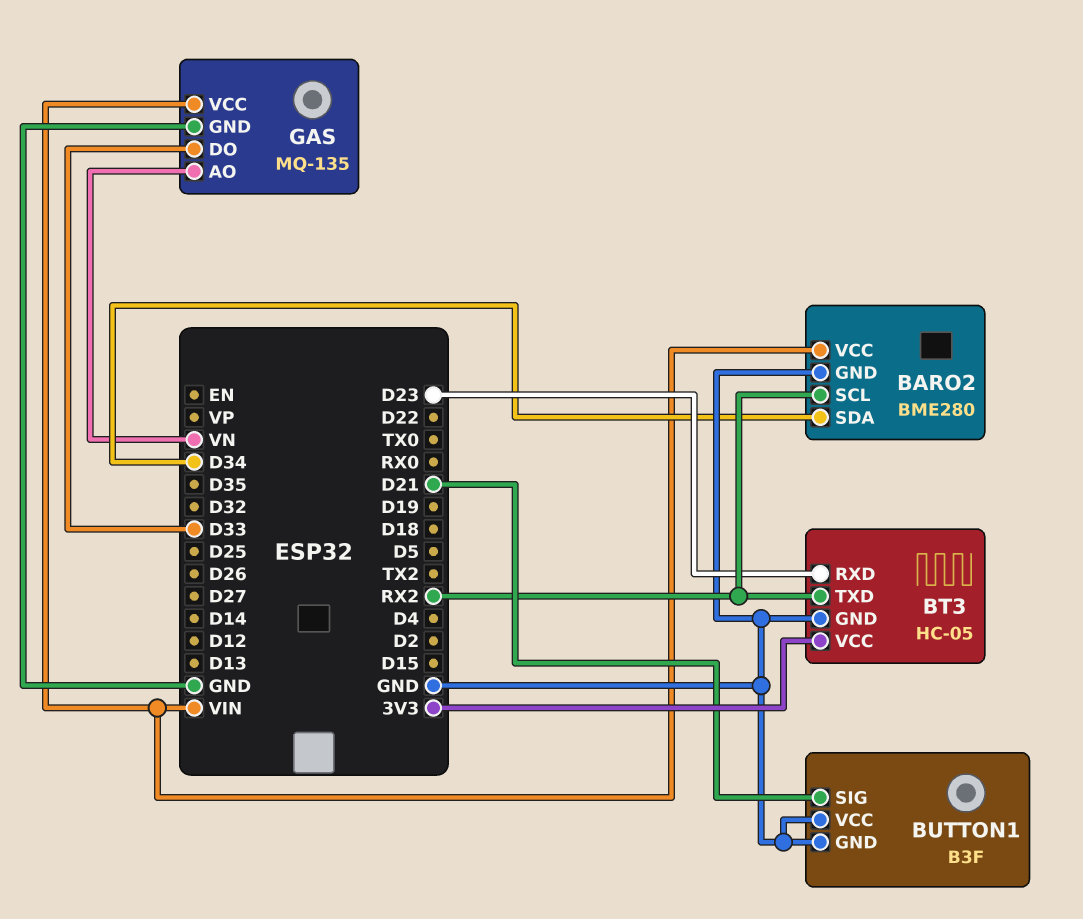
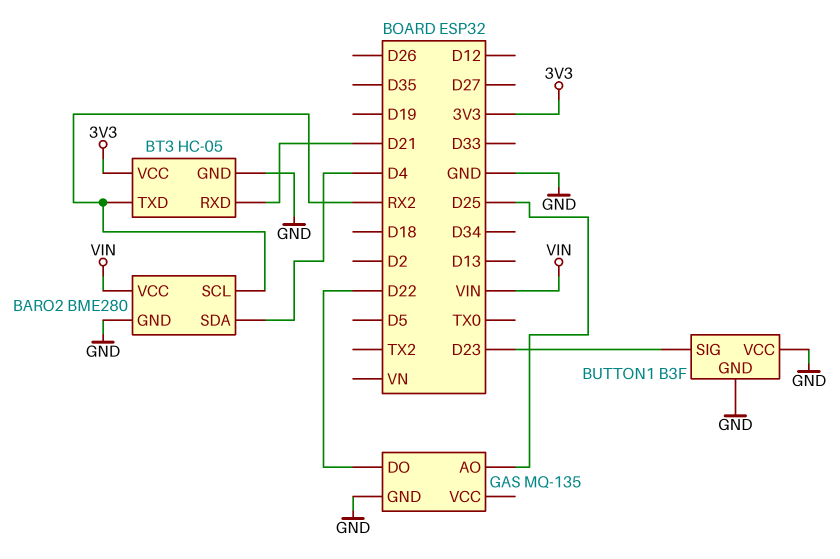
BARO2 pin SDA: D34 -> D4
BT3 pin RXD: D23 -> D21
BUTTON1 pin SIG: D21 -> D23
GAS pin AO: VN -> D25
GAS pin DO: D33 -> D22
GAS pin VCC: VIN -> none

